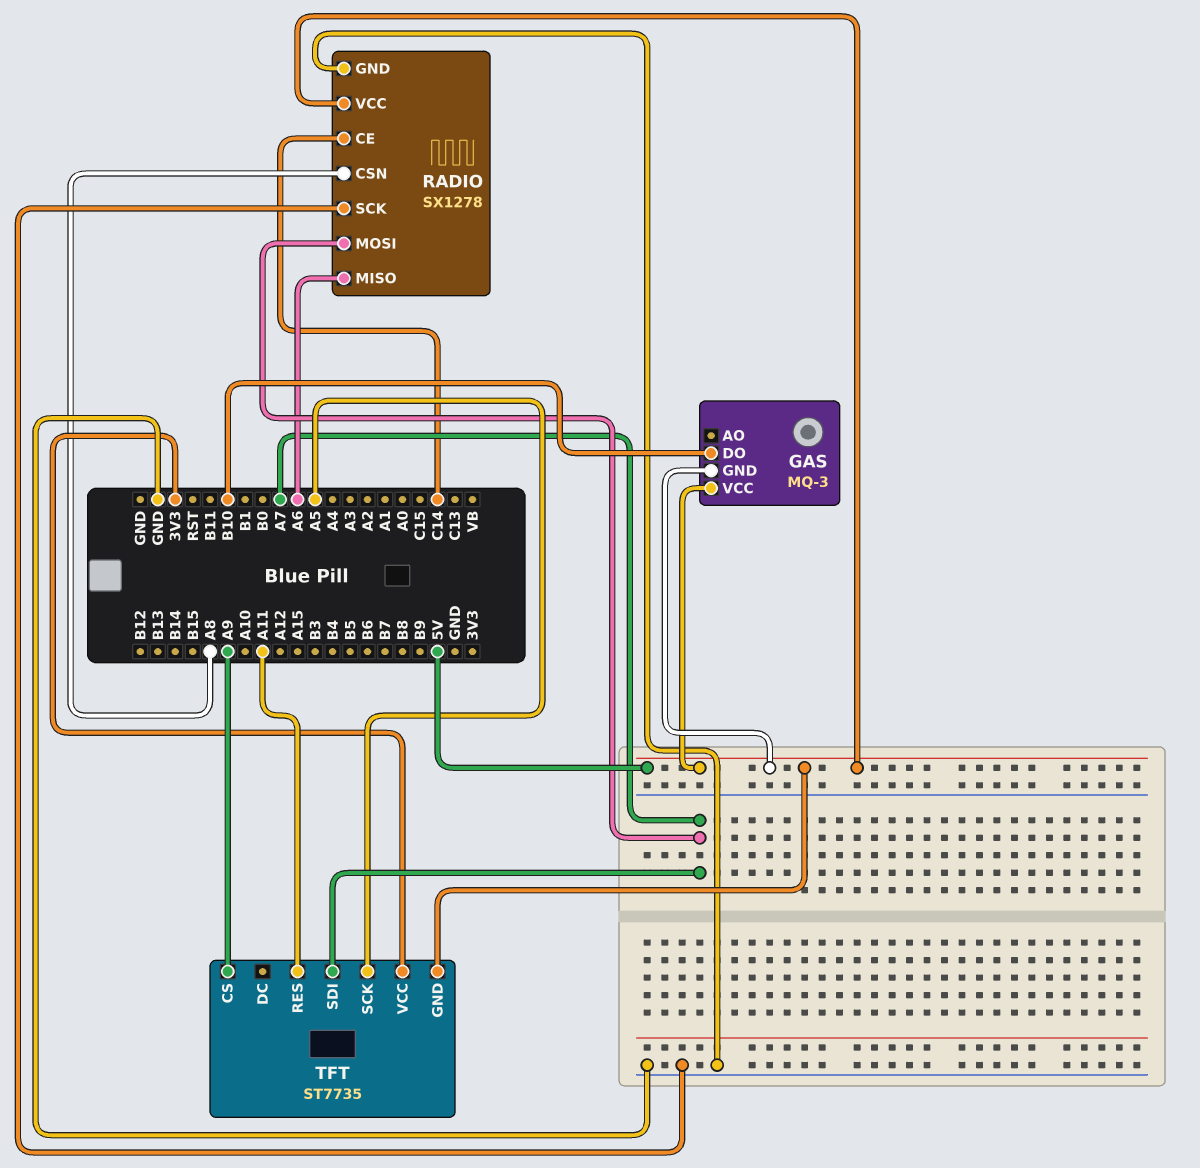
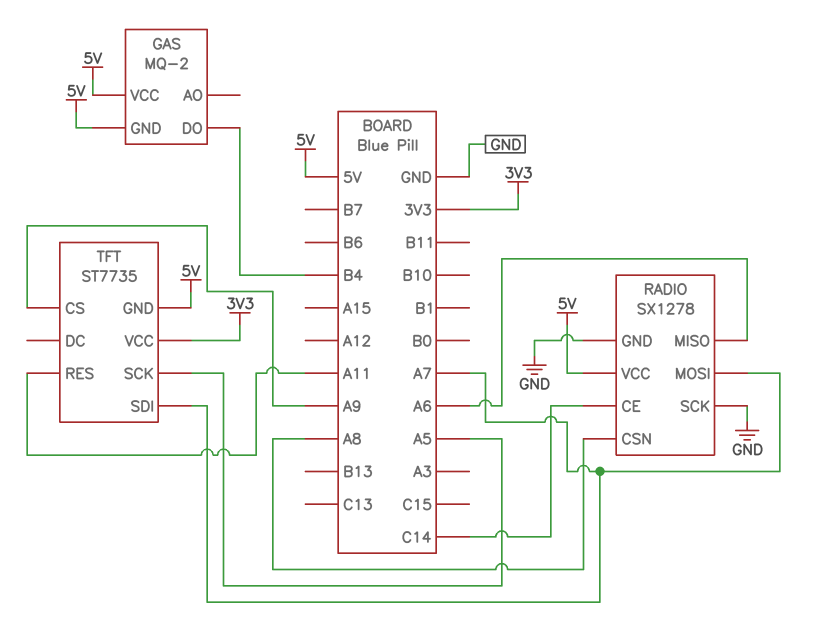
GAS: MQ-3 -> MQ-2
GAS pin DO: B10 -> B4

